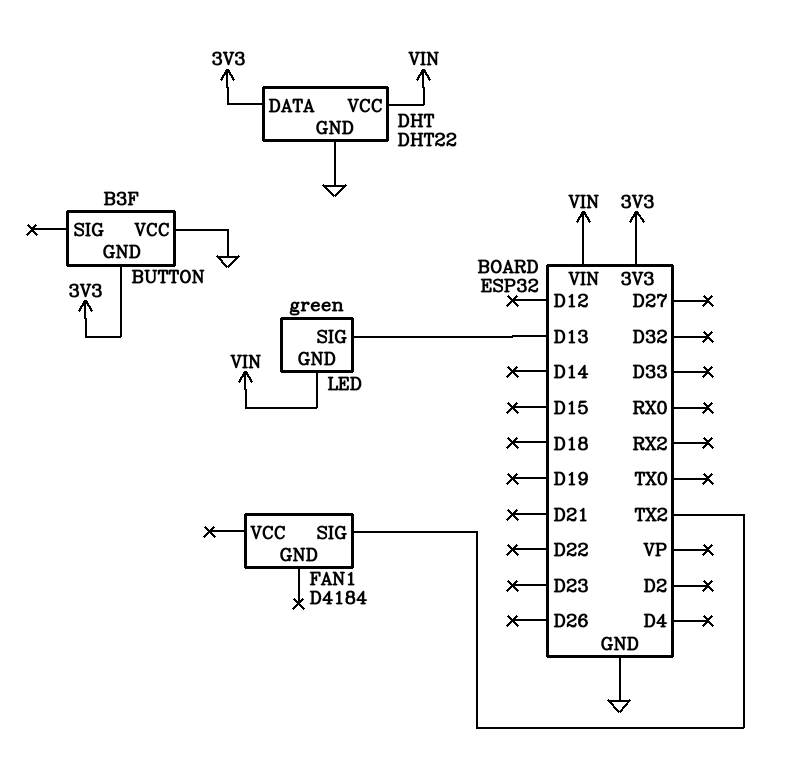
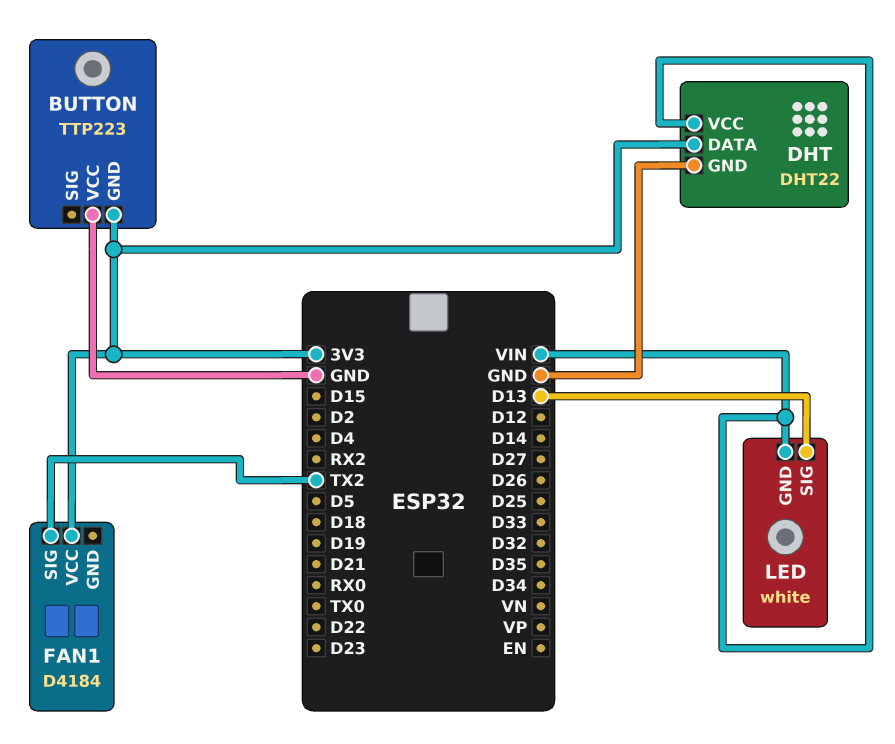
BUTTON: B3F -> TTP223
FAN1 pin VCC: none -> 3V3
LED: green -> white

